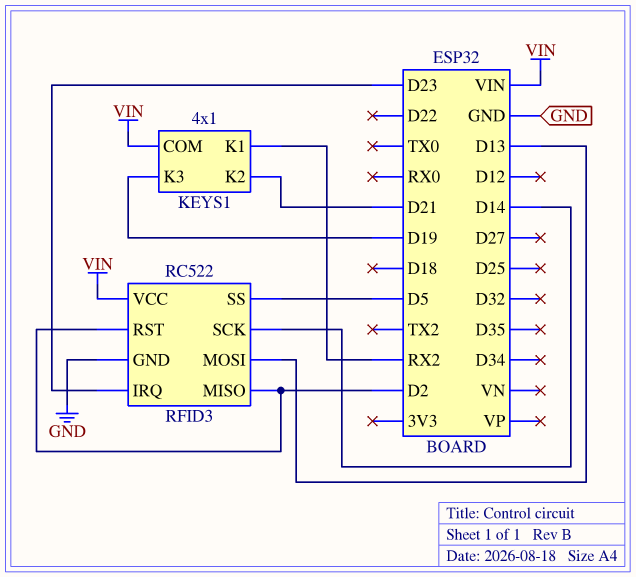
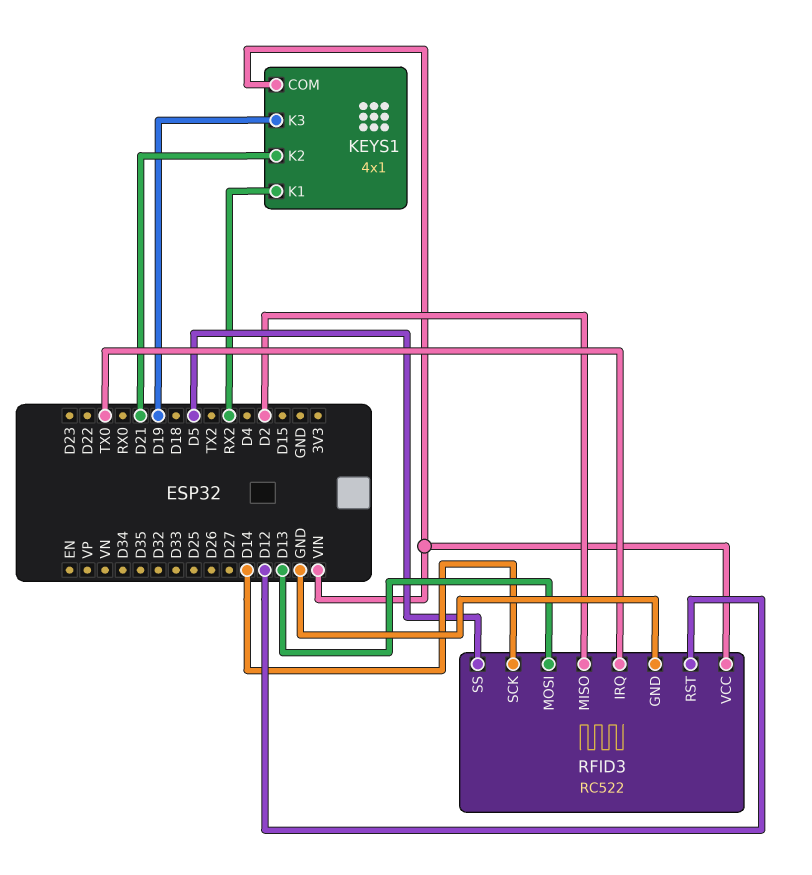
RFID3 pin IRQ: D23 -> TX0
RFID3 pin RST: D2 -> D12

